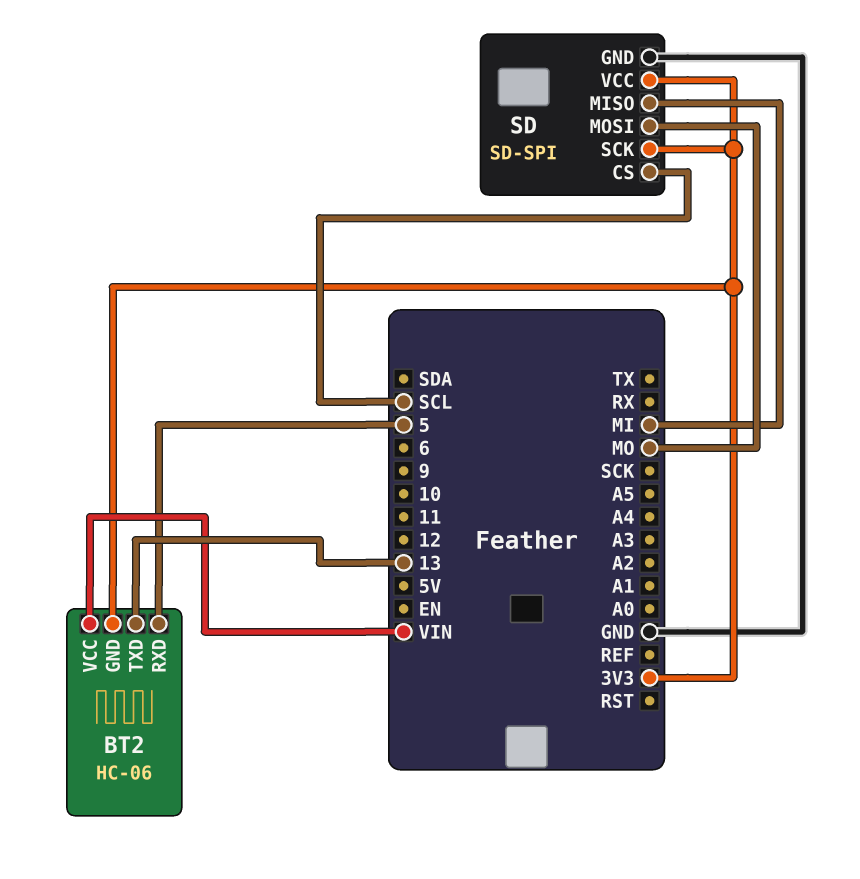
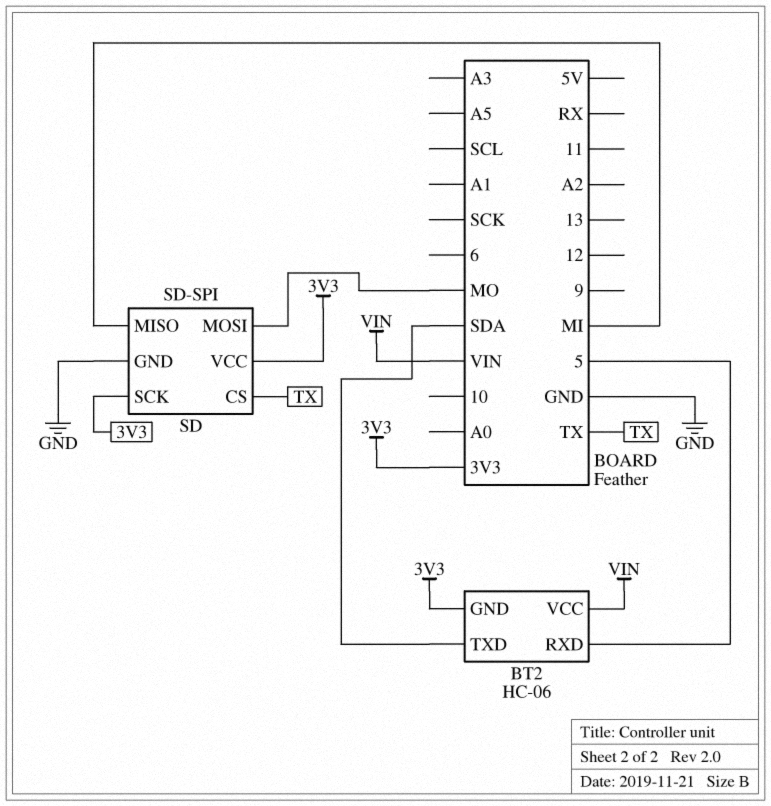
BT2 pin TXD: 13 -> SDA
SD pin CS: SCL -> TX

